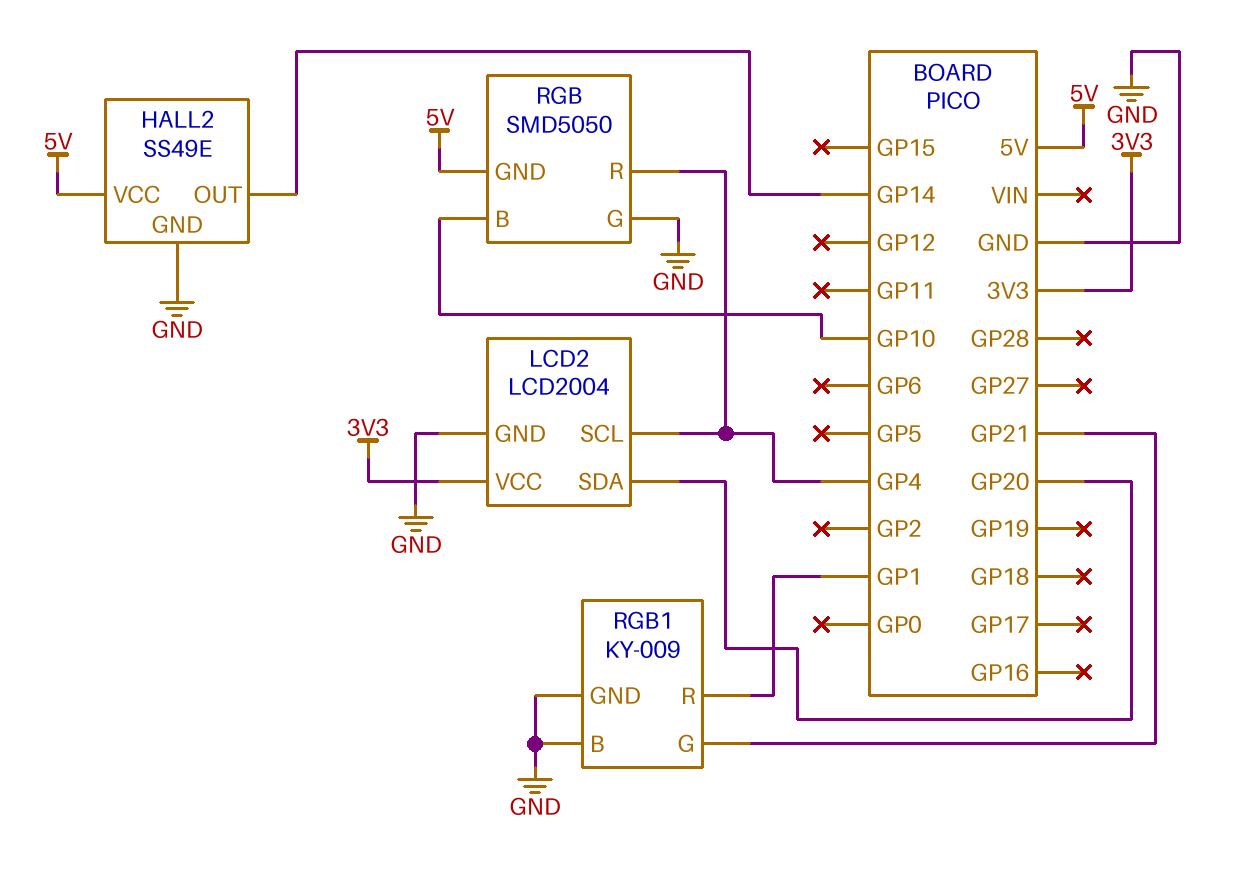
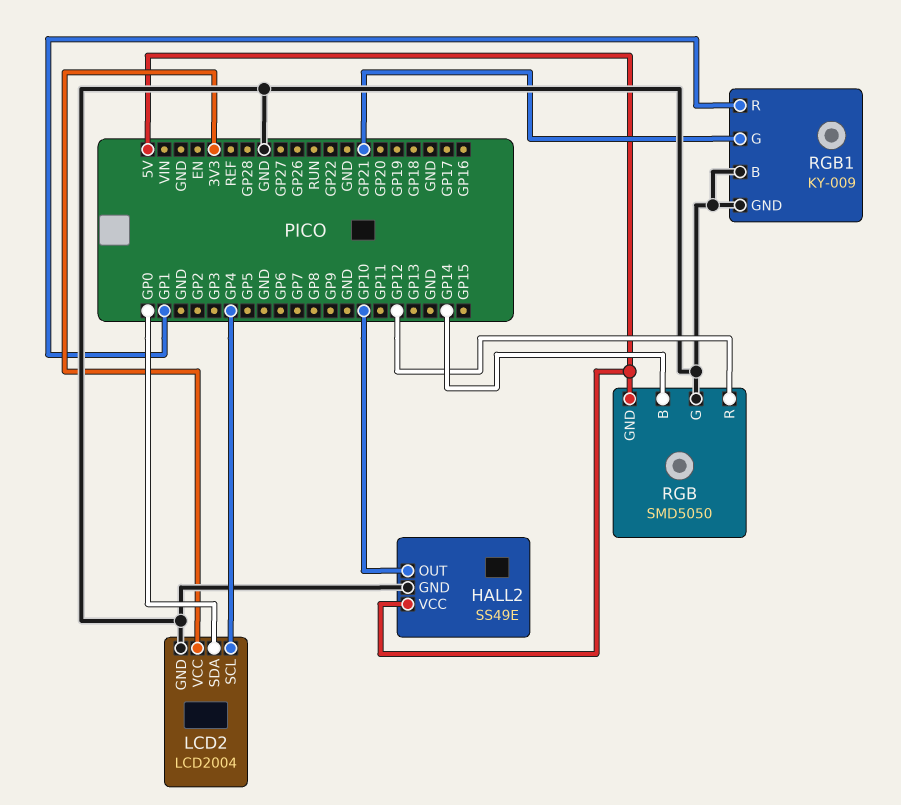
HALL2 pin OUT: GP14 -> GP10
LCD2 pin SDA: GP20 -> GP0
RGB pin B: GP10 -> GP14
RGB pin R: GP4 -> GP12

